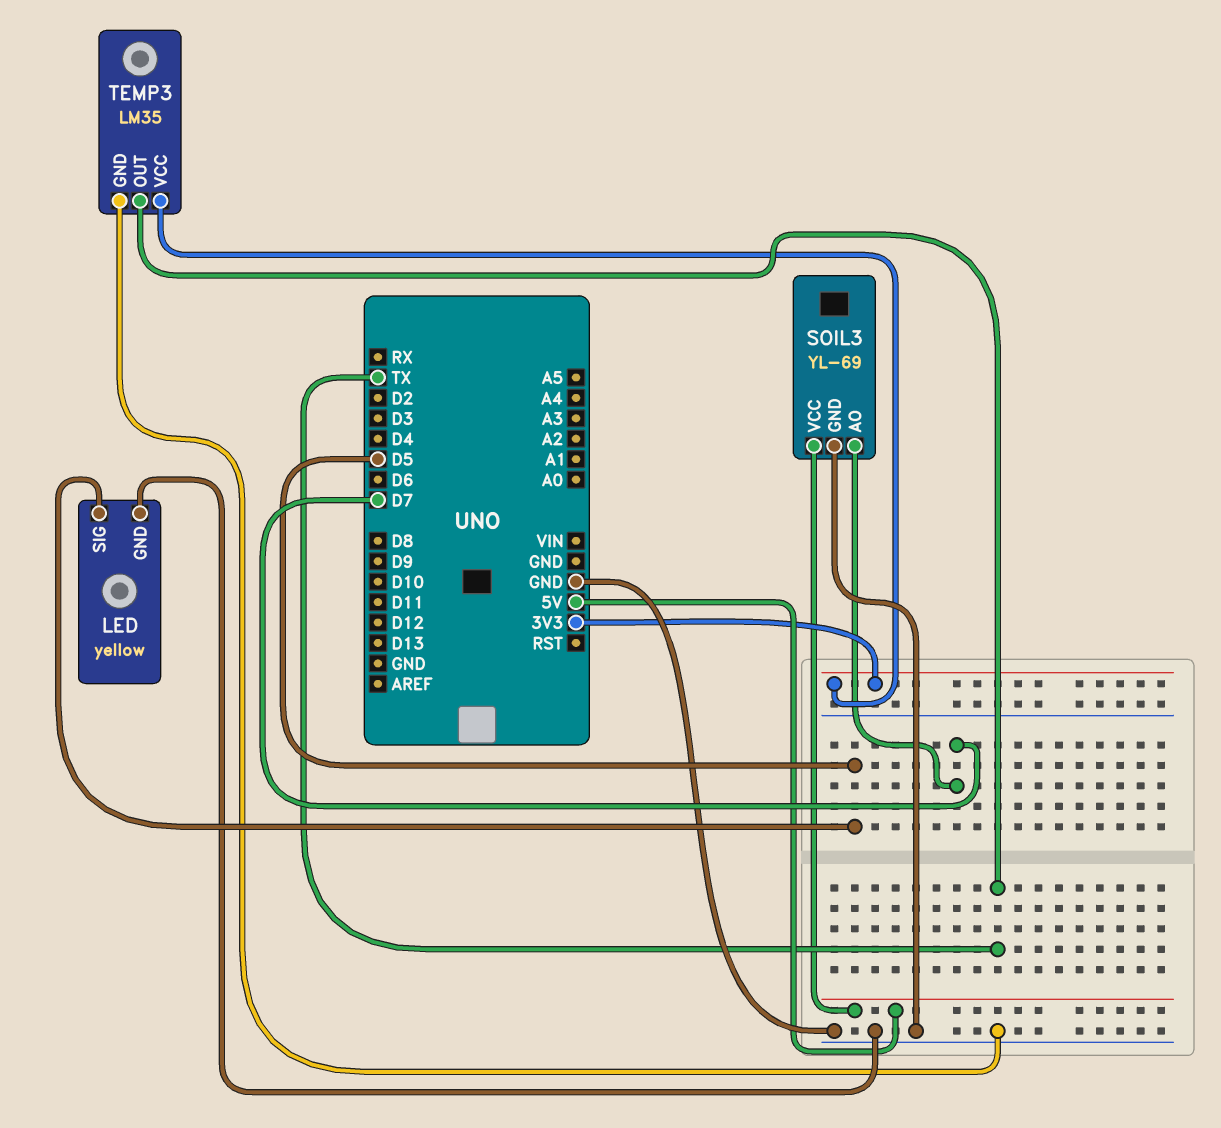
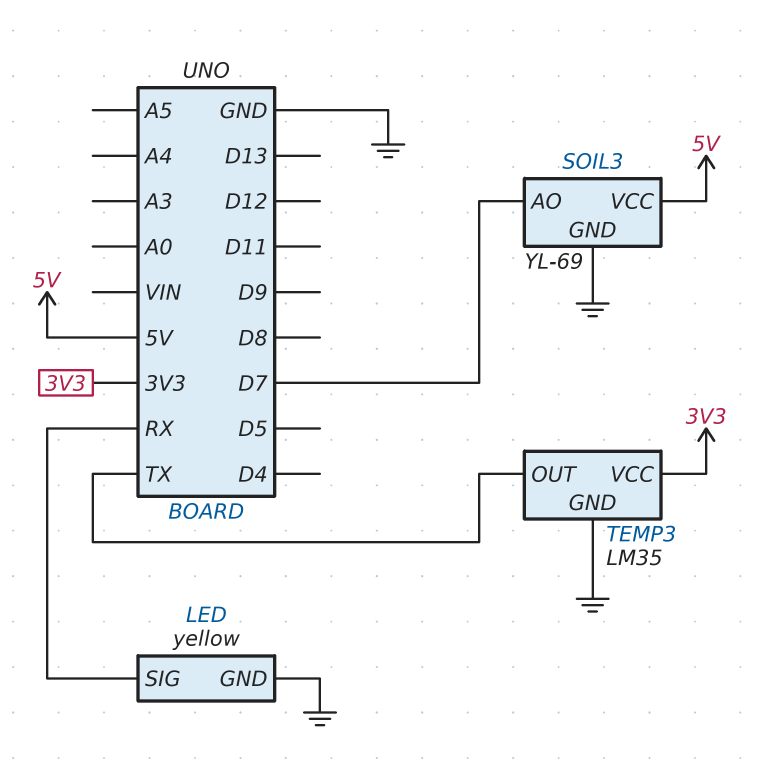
LED pin SIG: D5 -> RX

